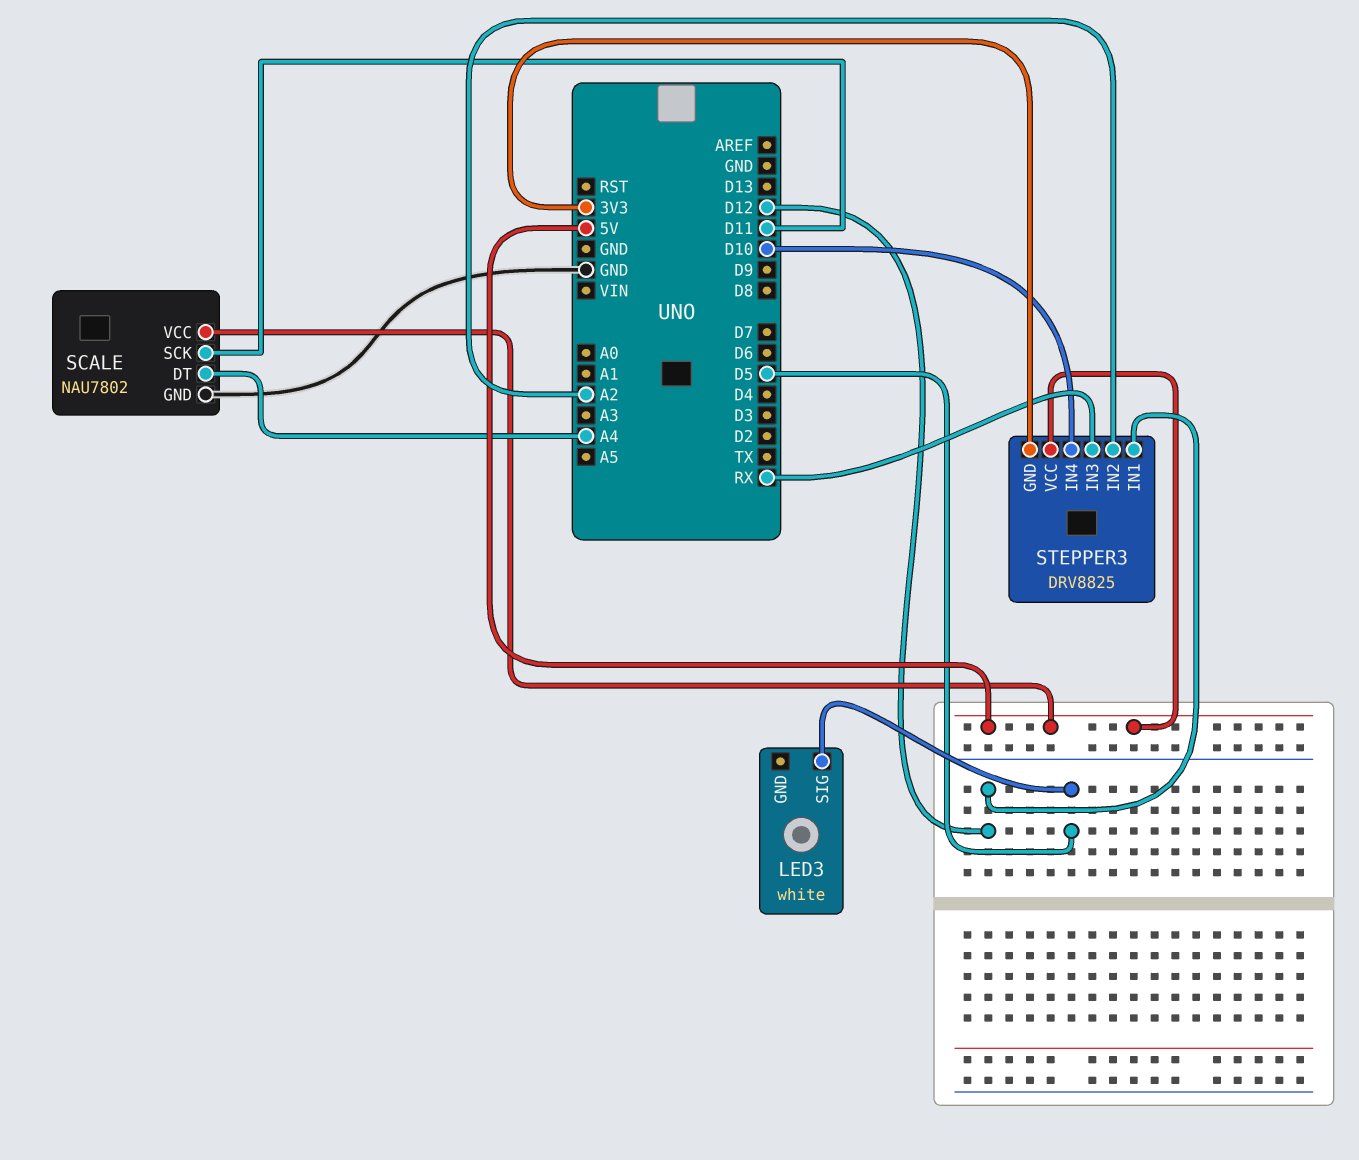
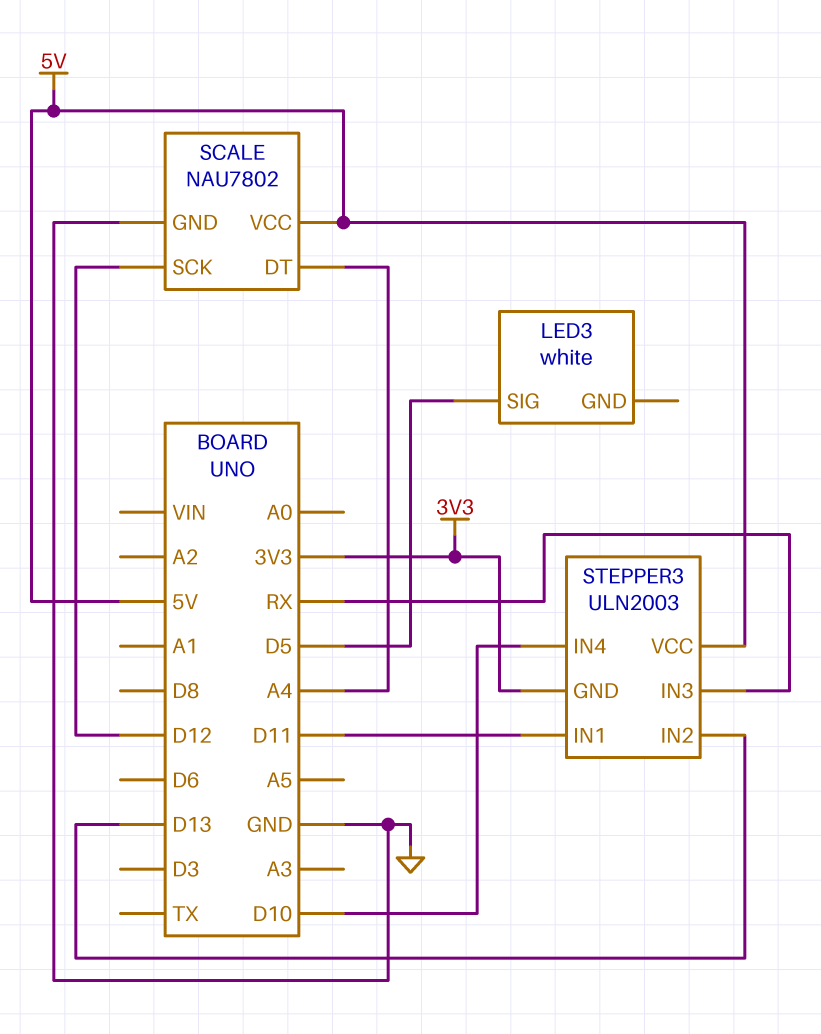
SCALE pin SCK: D11 -> D12
STEPPER3: DRV8825 -> ULN2003
STEPPER3 pin IN1: D12 -> D11
STEPPER3 pin IN2: A2 -> D13

